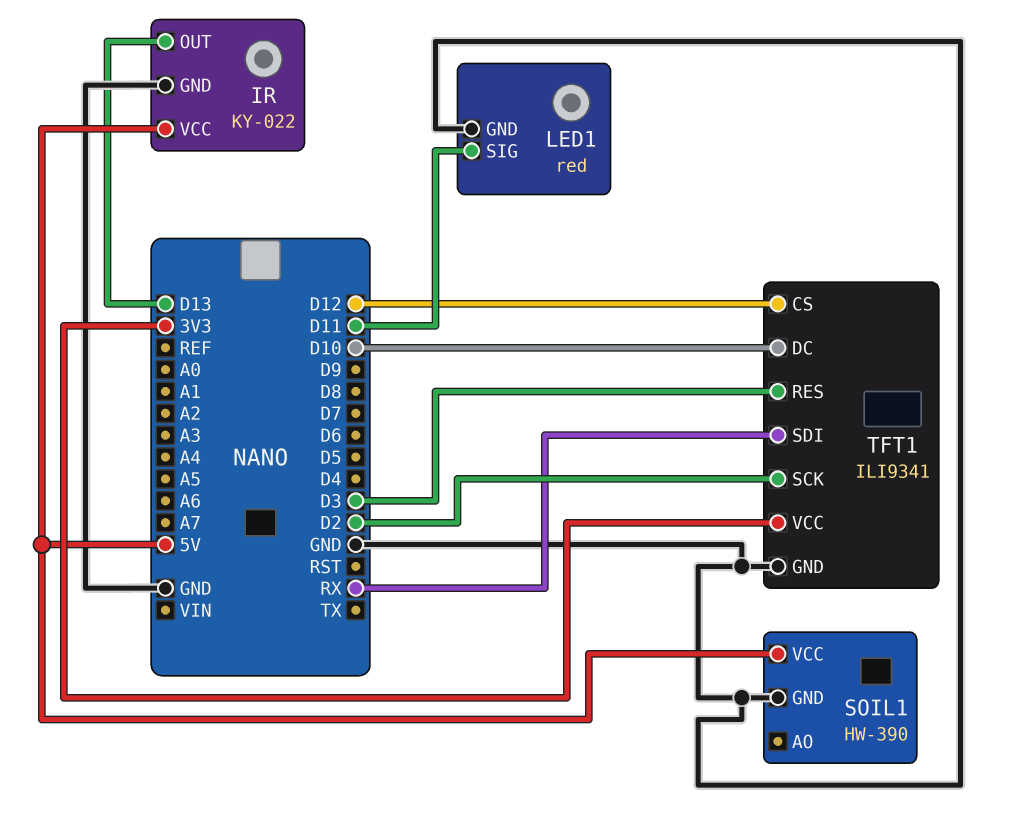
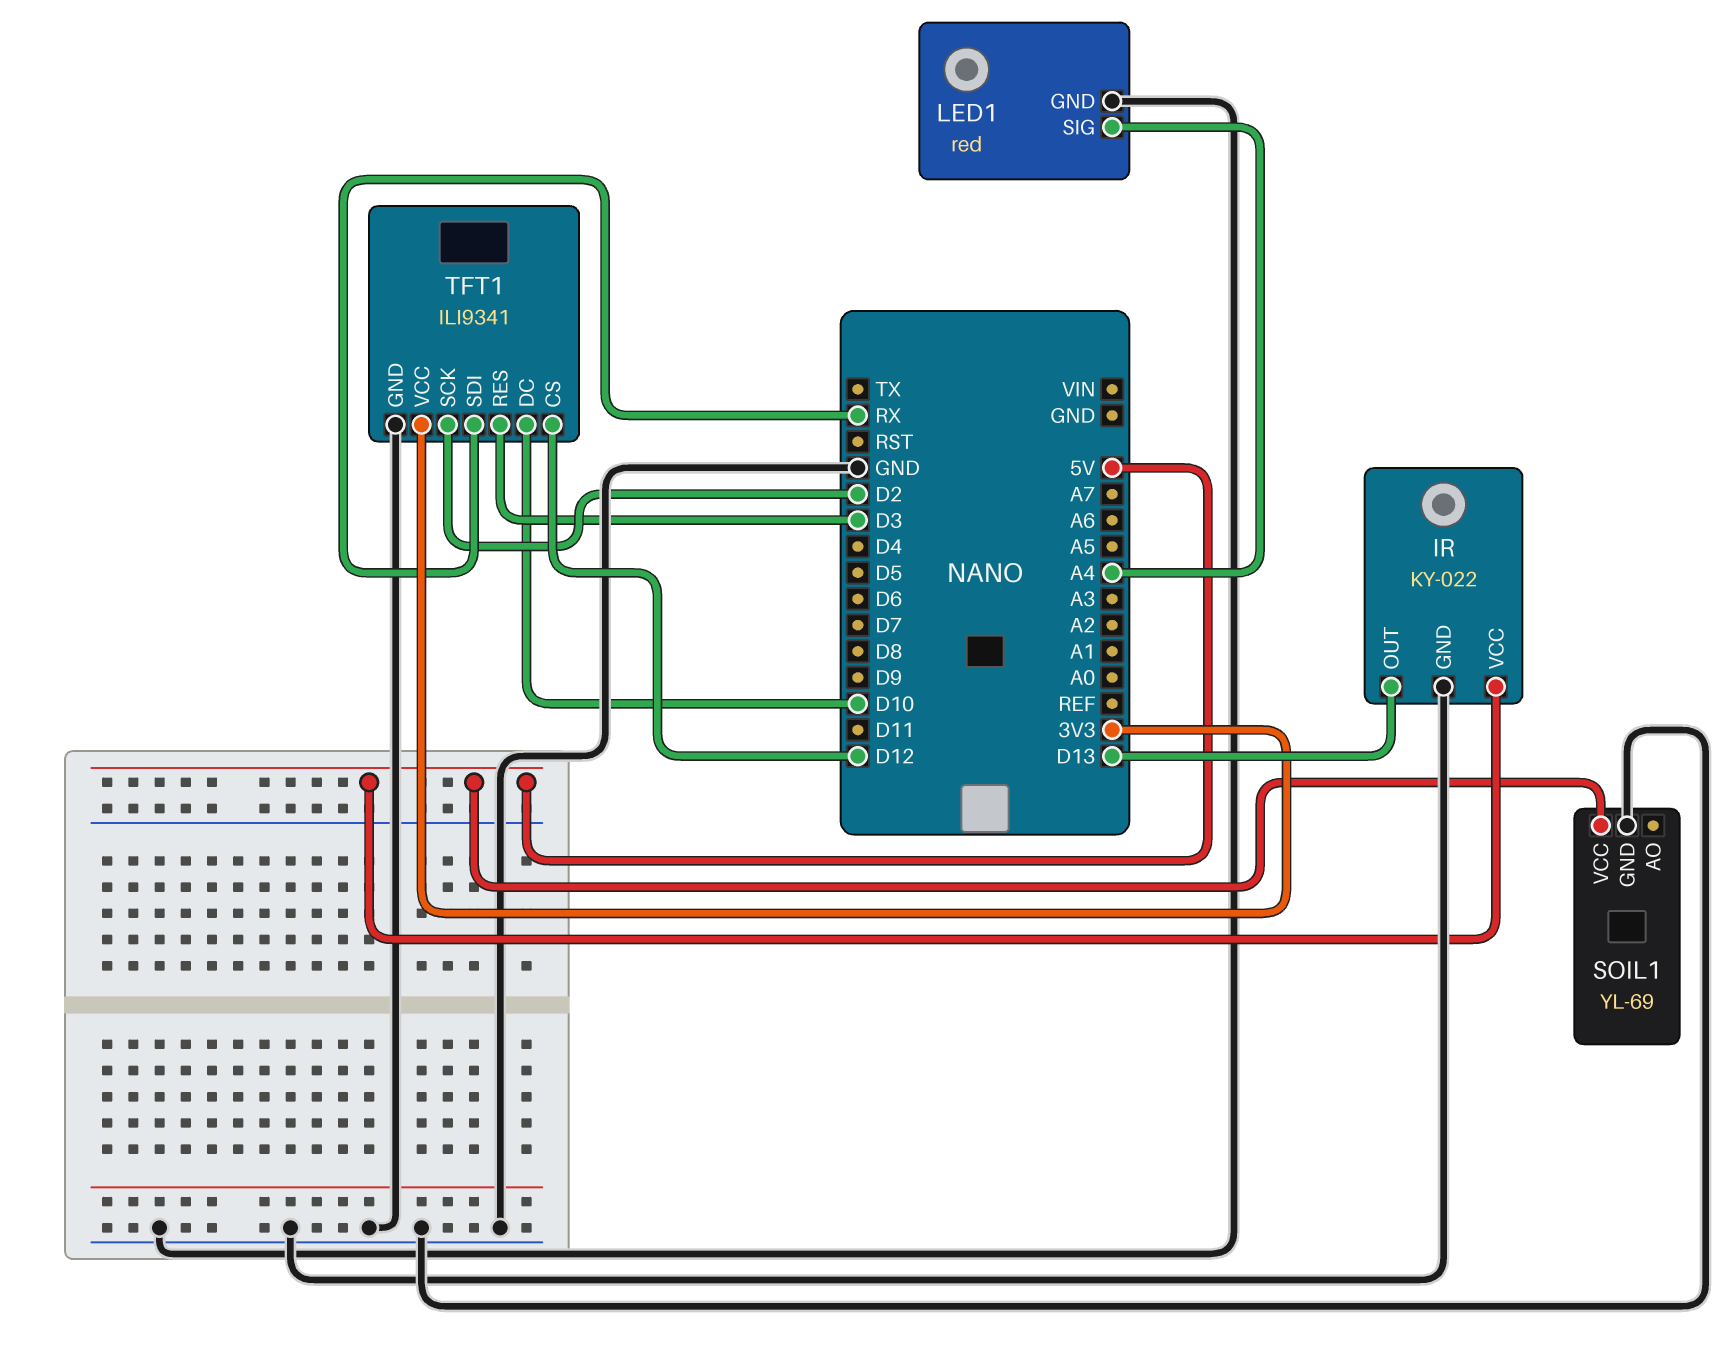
LED1 pin SIG: D11 -> A4
SOIL1: HW-390 -> YL-69

